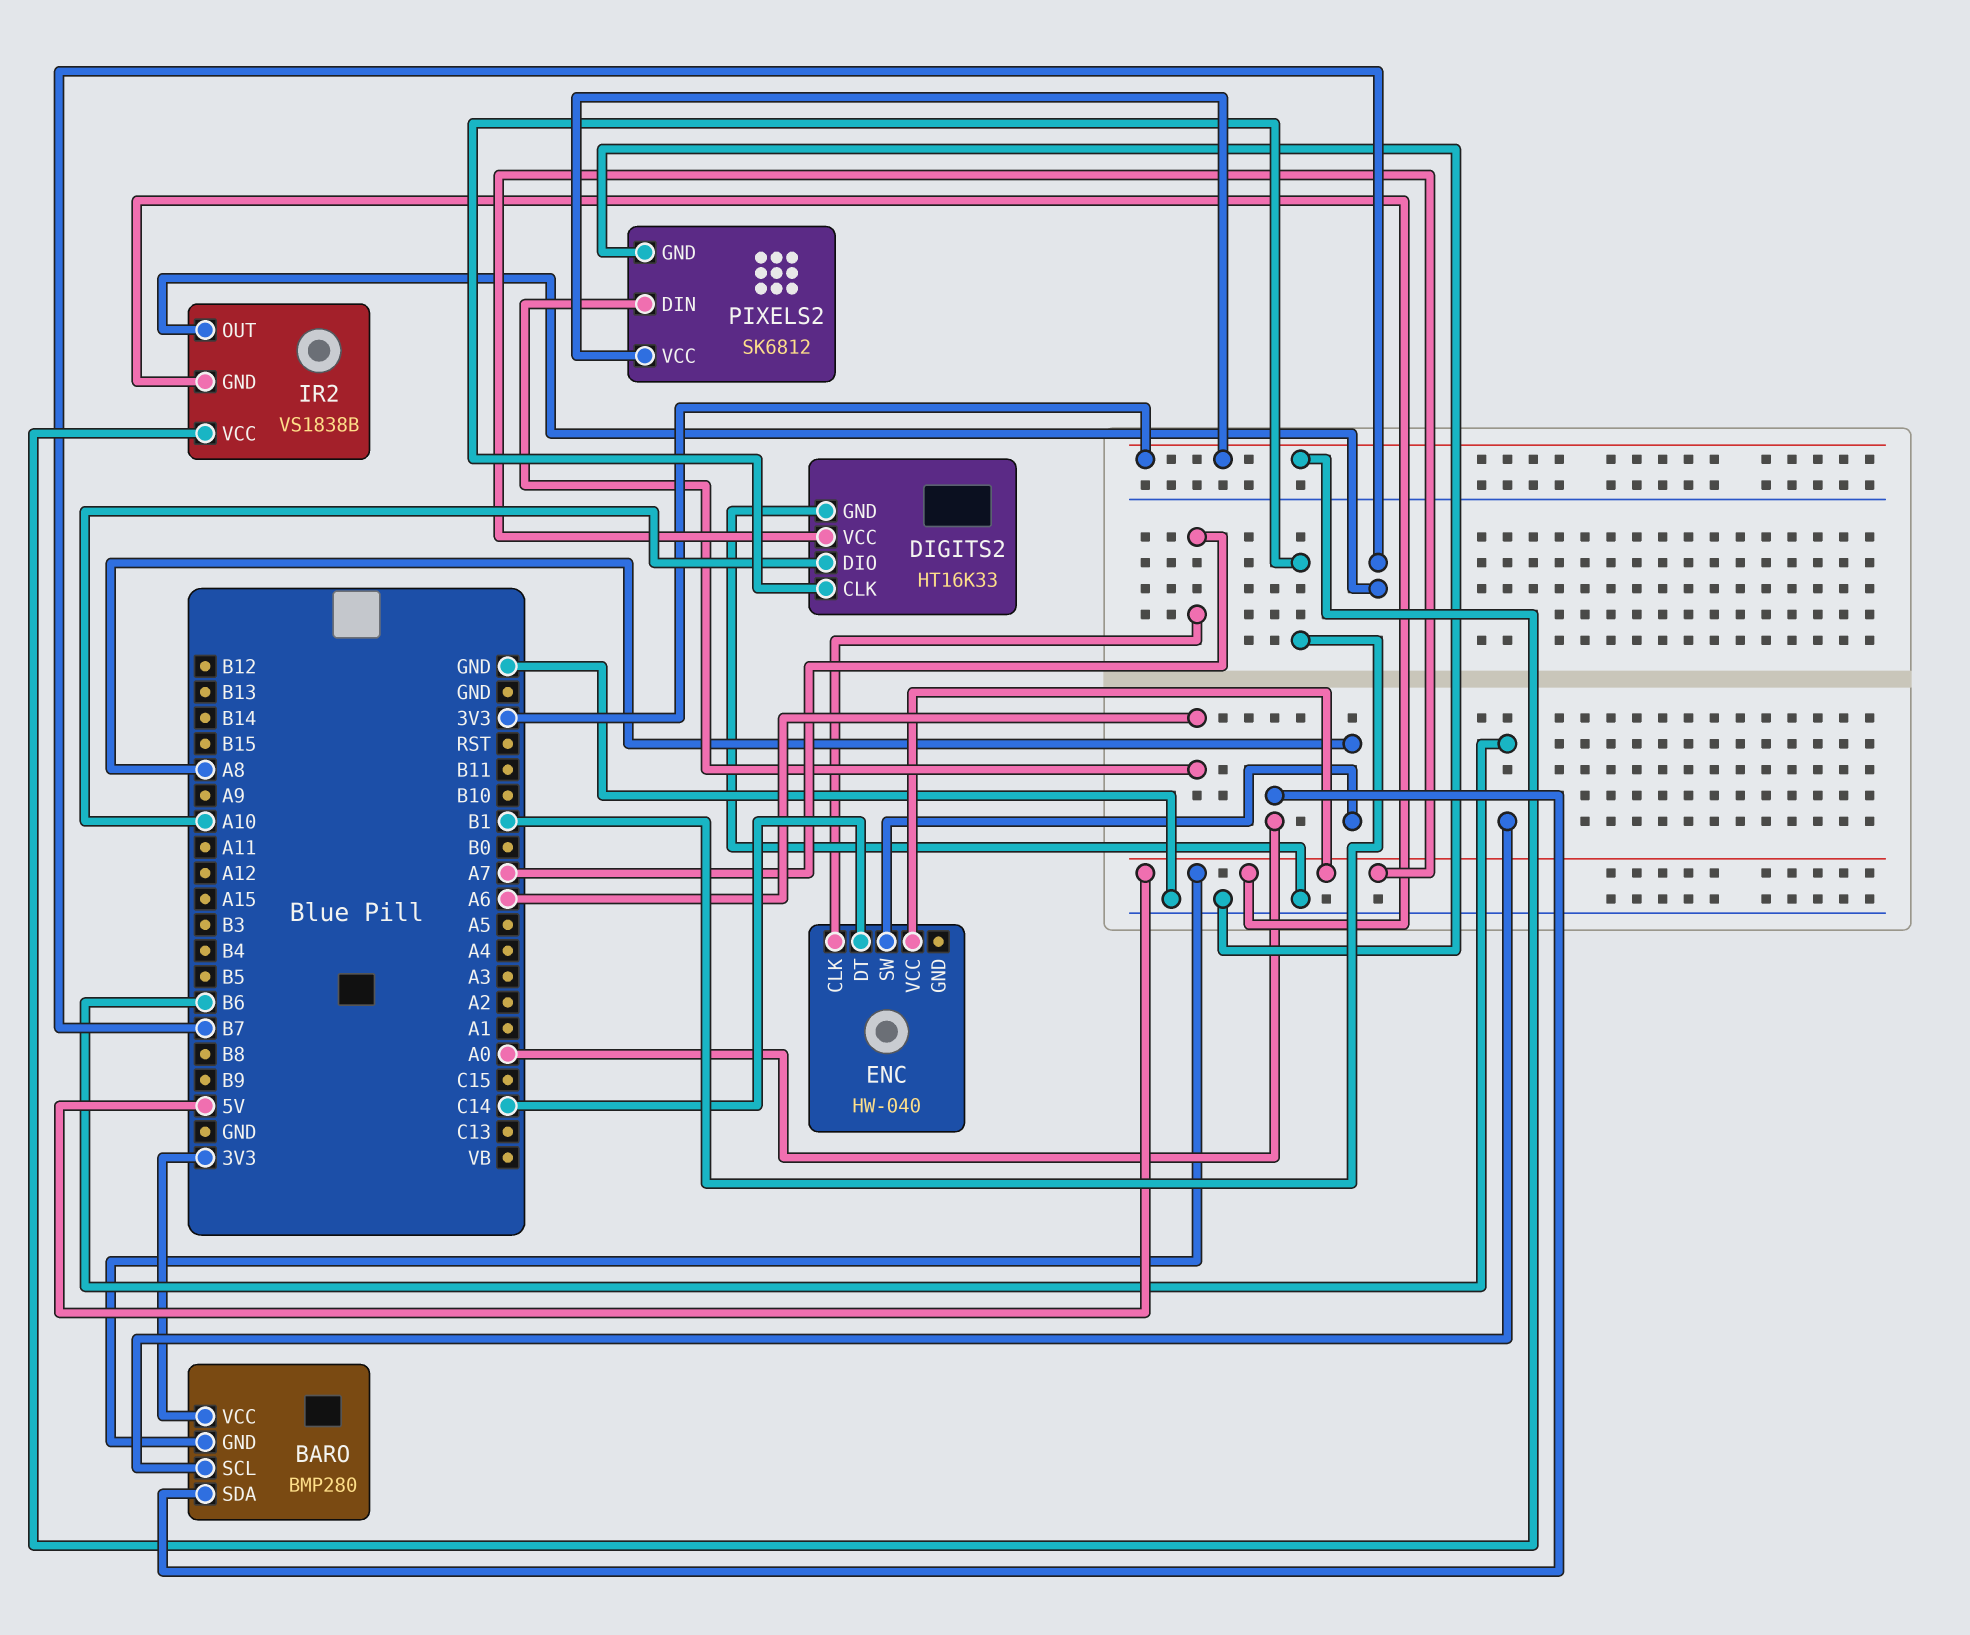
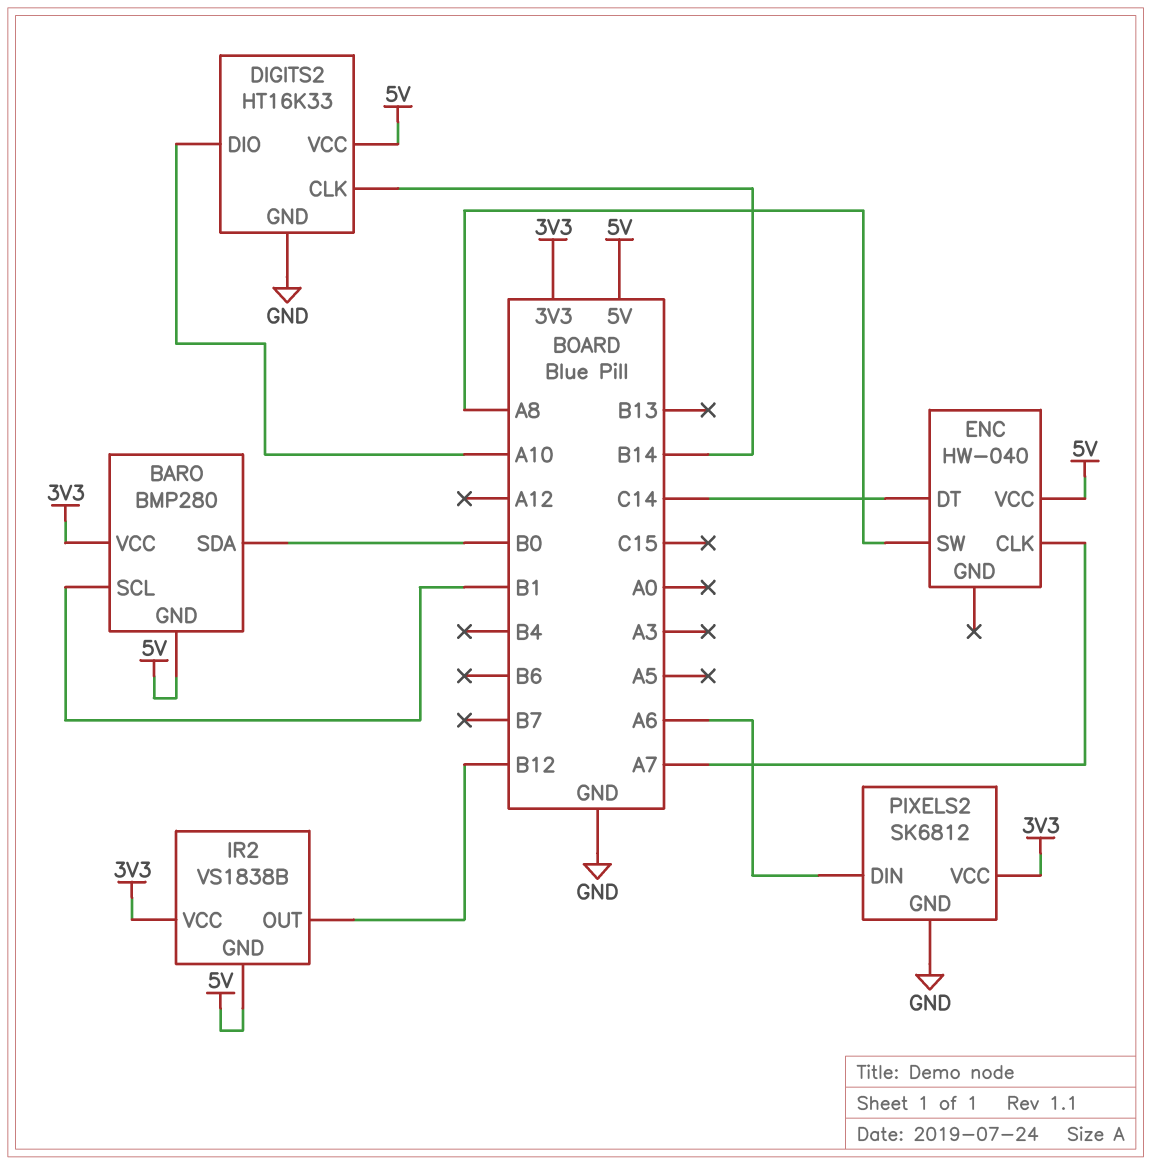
BARO pin SCL: B6 -> B1
BARO pin SDA: A0 -> B0
DIGITS2 pin CLK: B1 -> B14
IR2 pin OUT: B7 -> B12

